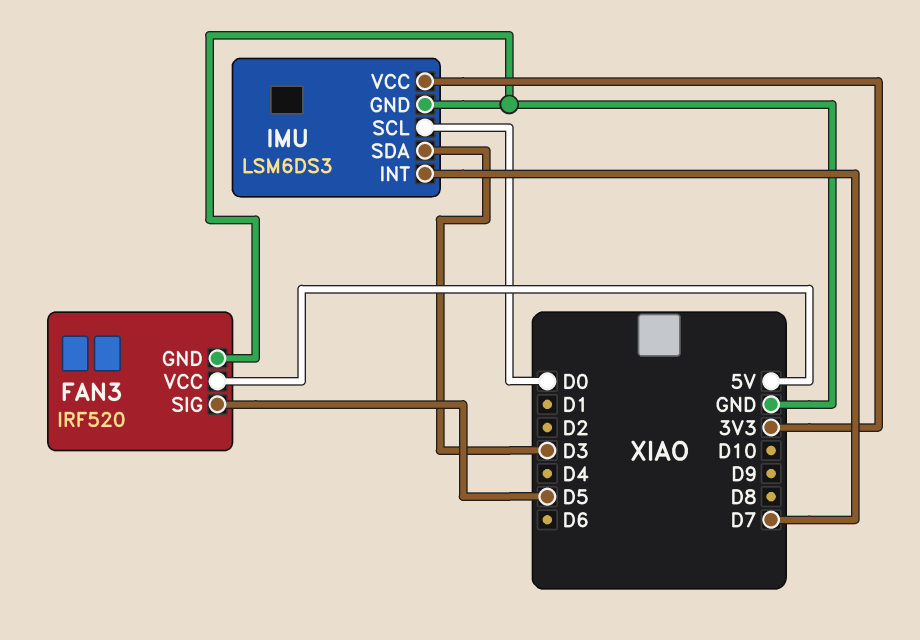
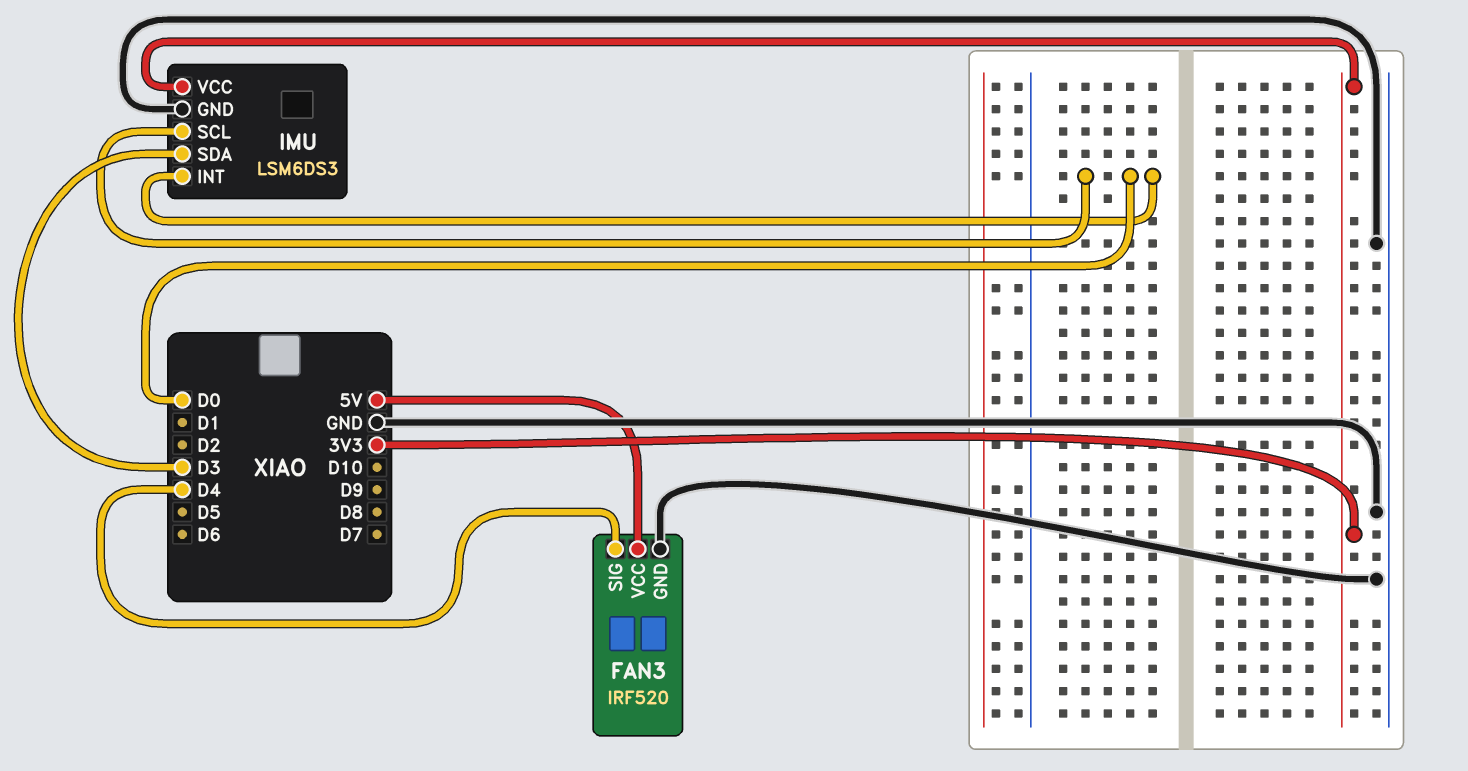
FAN3 pin SIG: D5 -> D4
IMU pin INT: D7 -> D0

